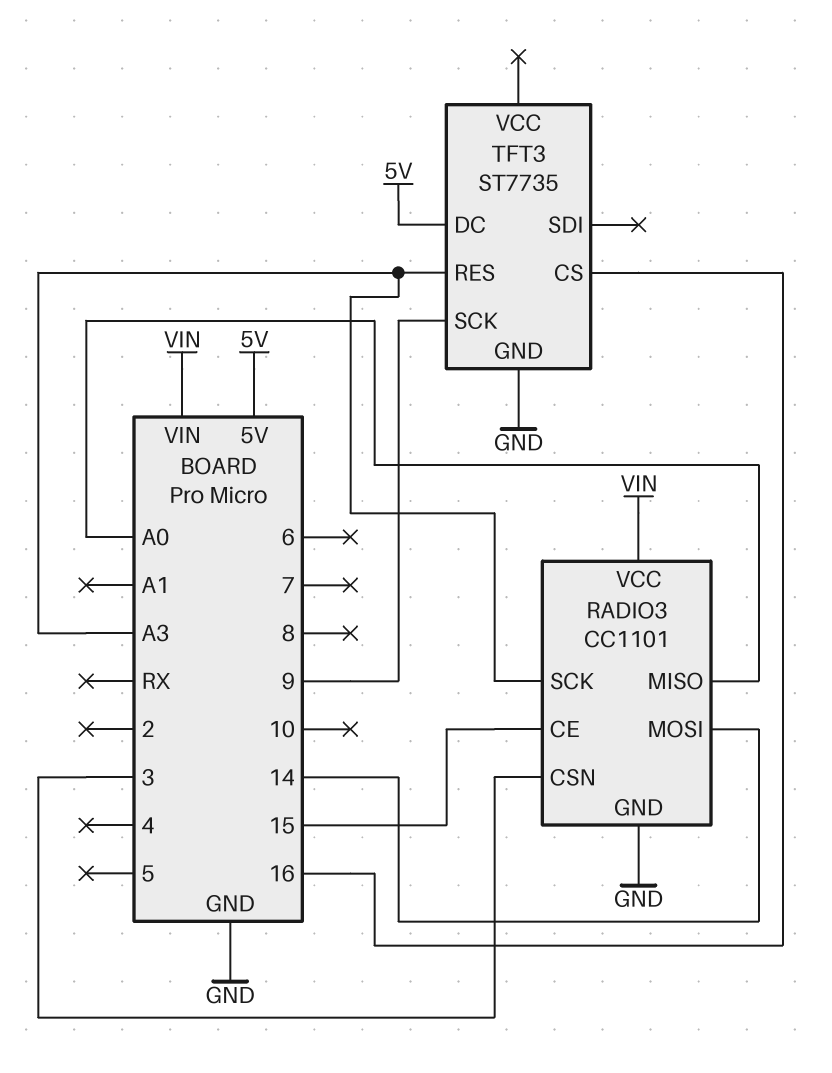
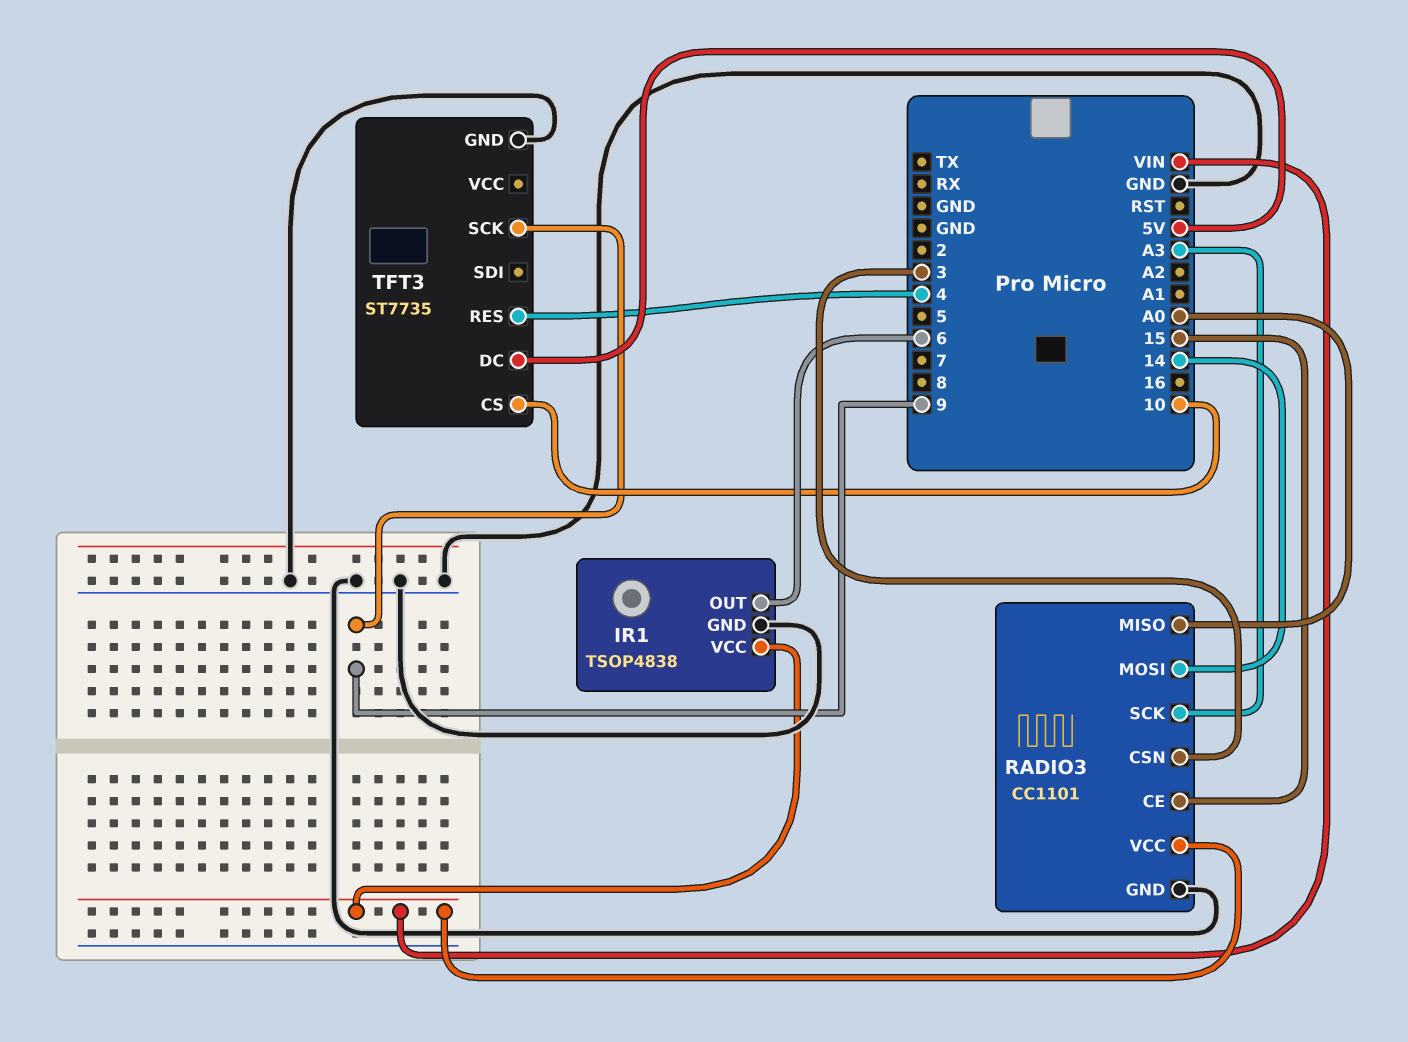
IR1: none -> TSOP4838
IR1 pin GND: none -> GND
IR1 pin OUT: none -> 6
IR1 pin VCC: none -> VIN
TFT3 pin CS: 16 -> 10
TFT3 pin RES: A3 -> 4

